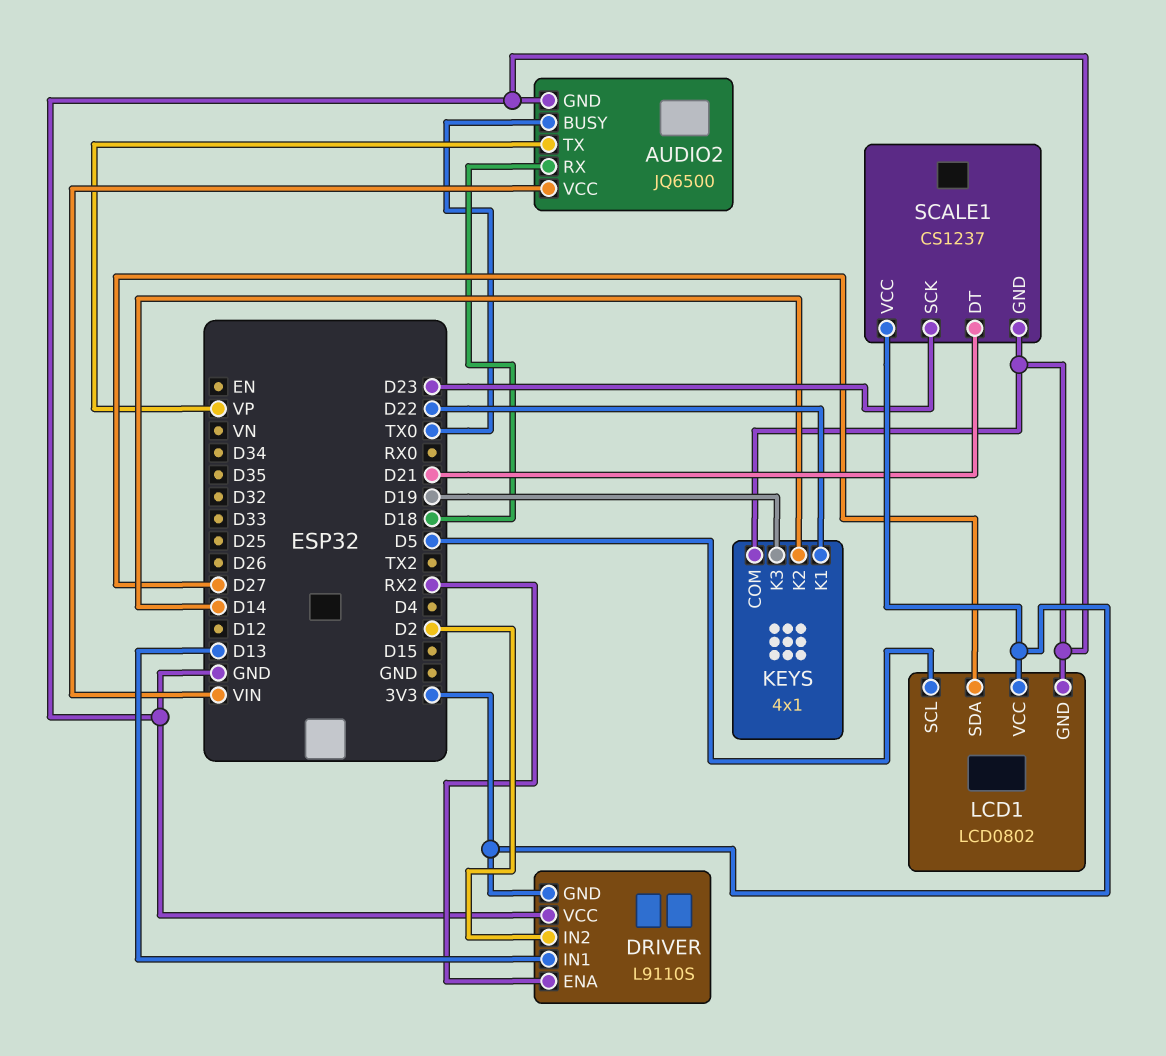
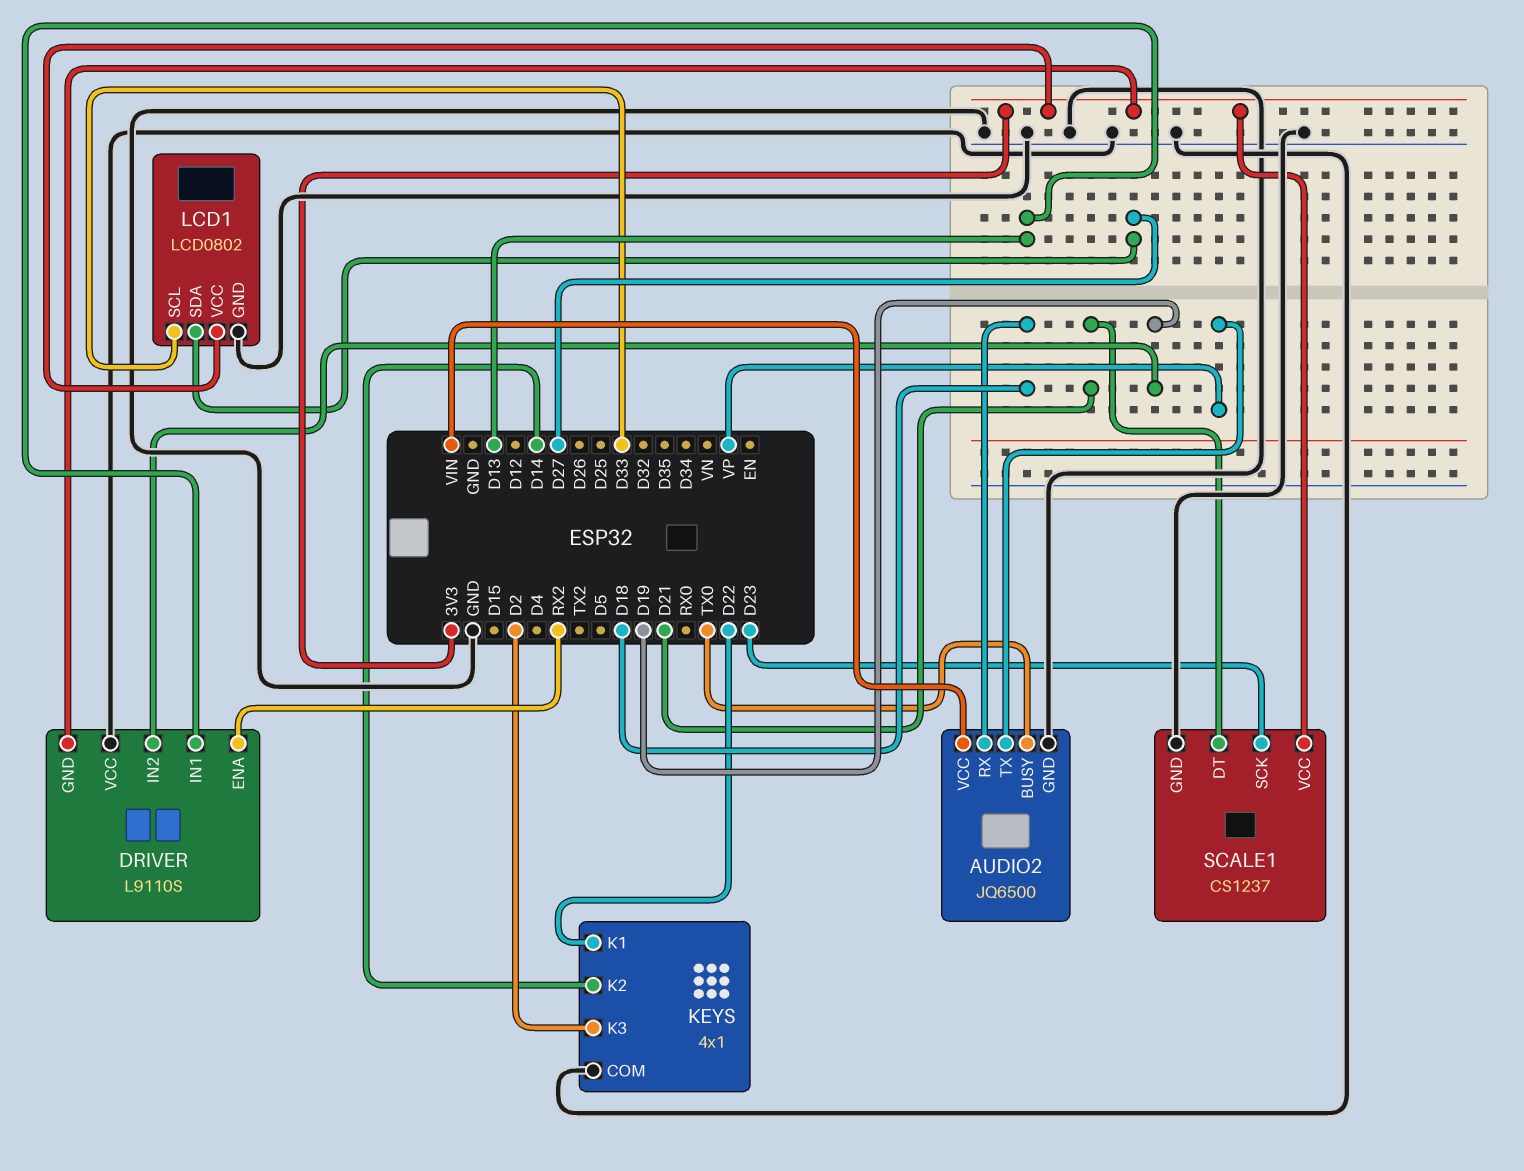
DRIVER pin IN2: D2 -> D19
KEYS pin K3: D19 -> D2
LCD1 pin SCL: D5 -> D33

